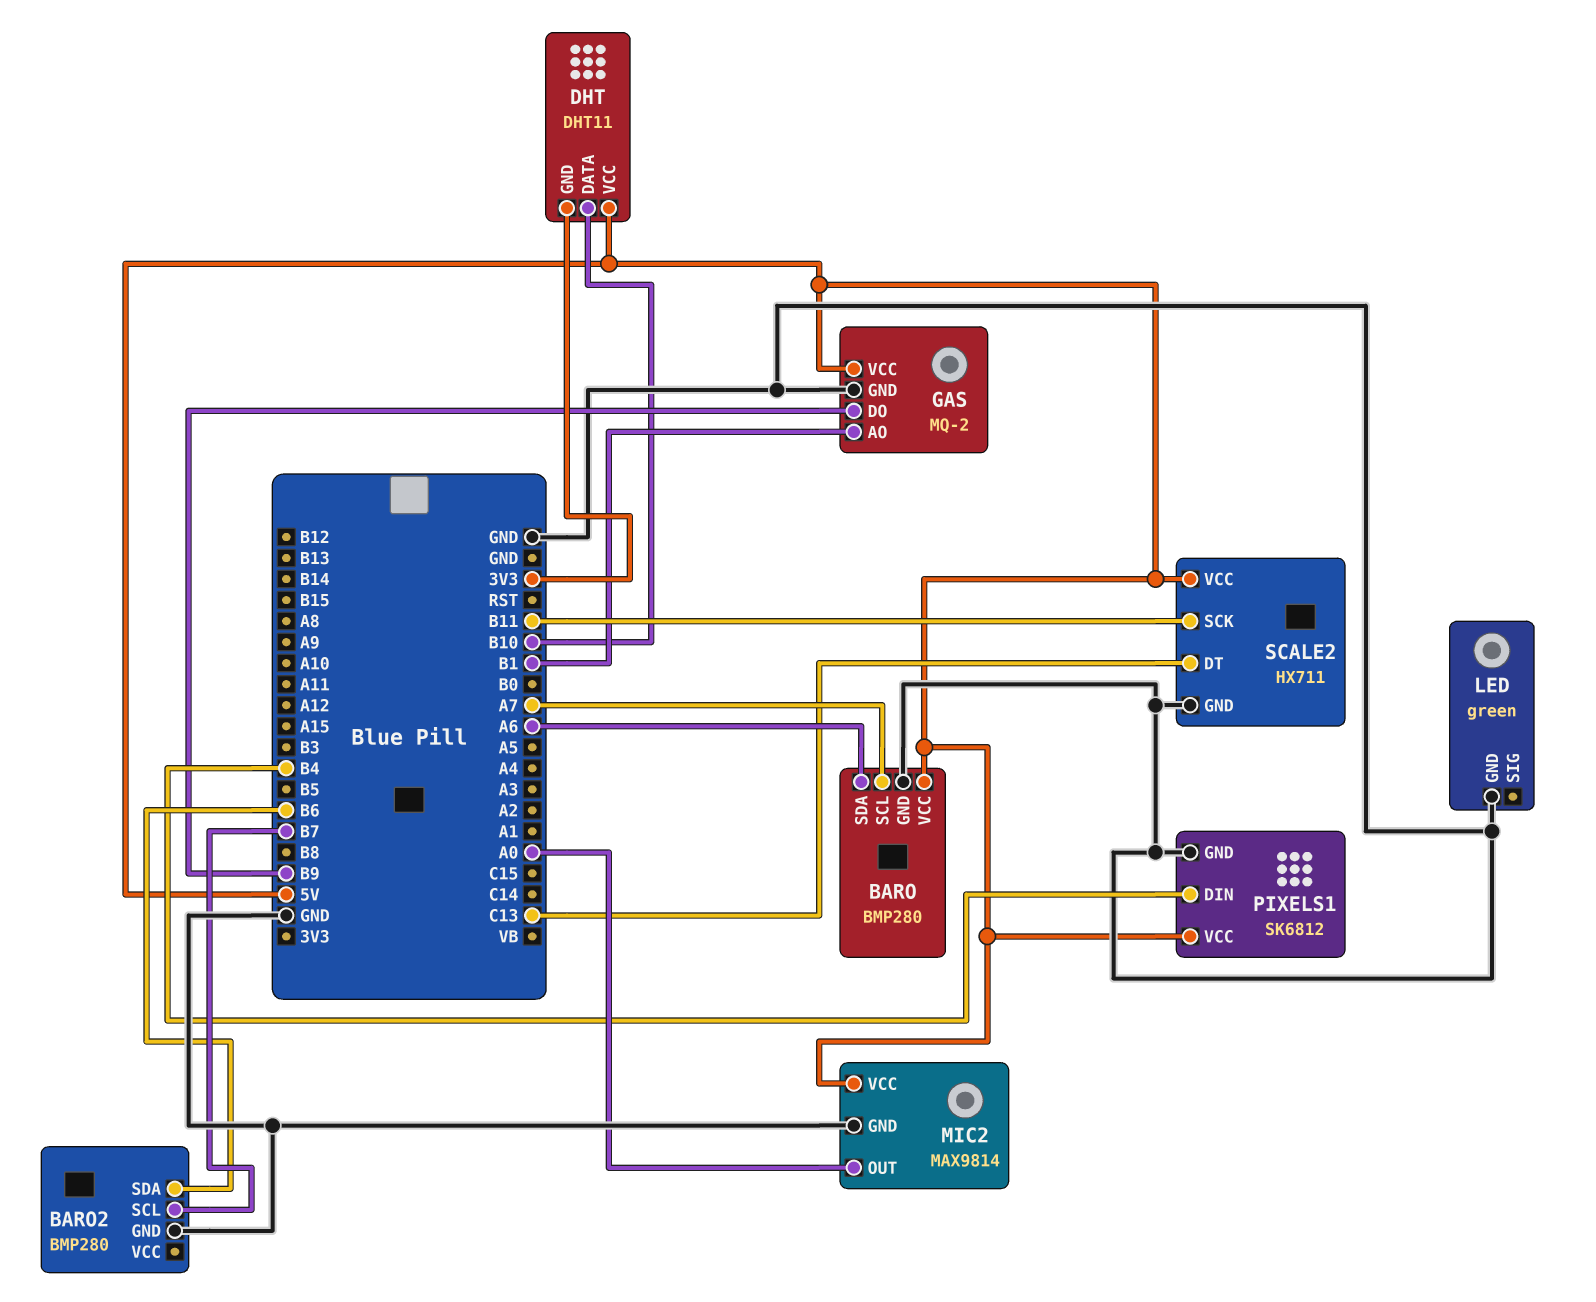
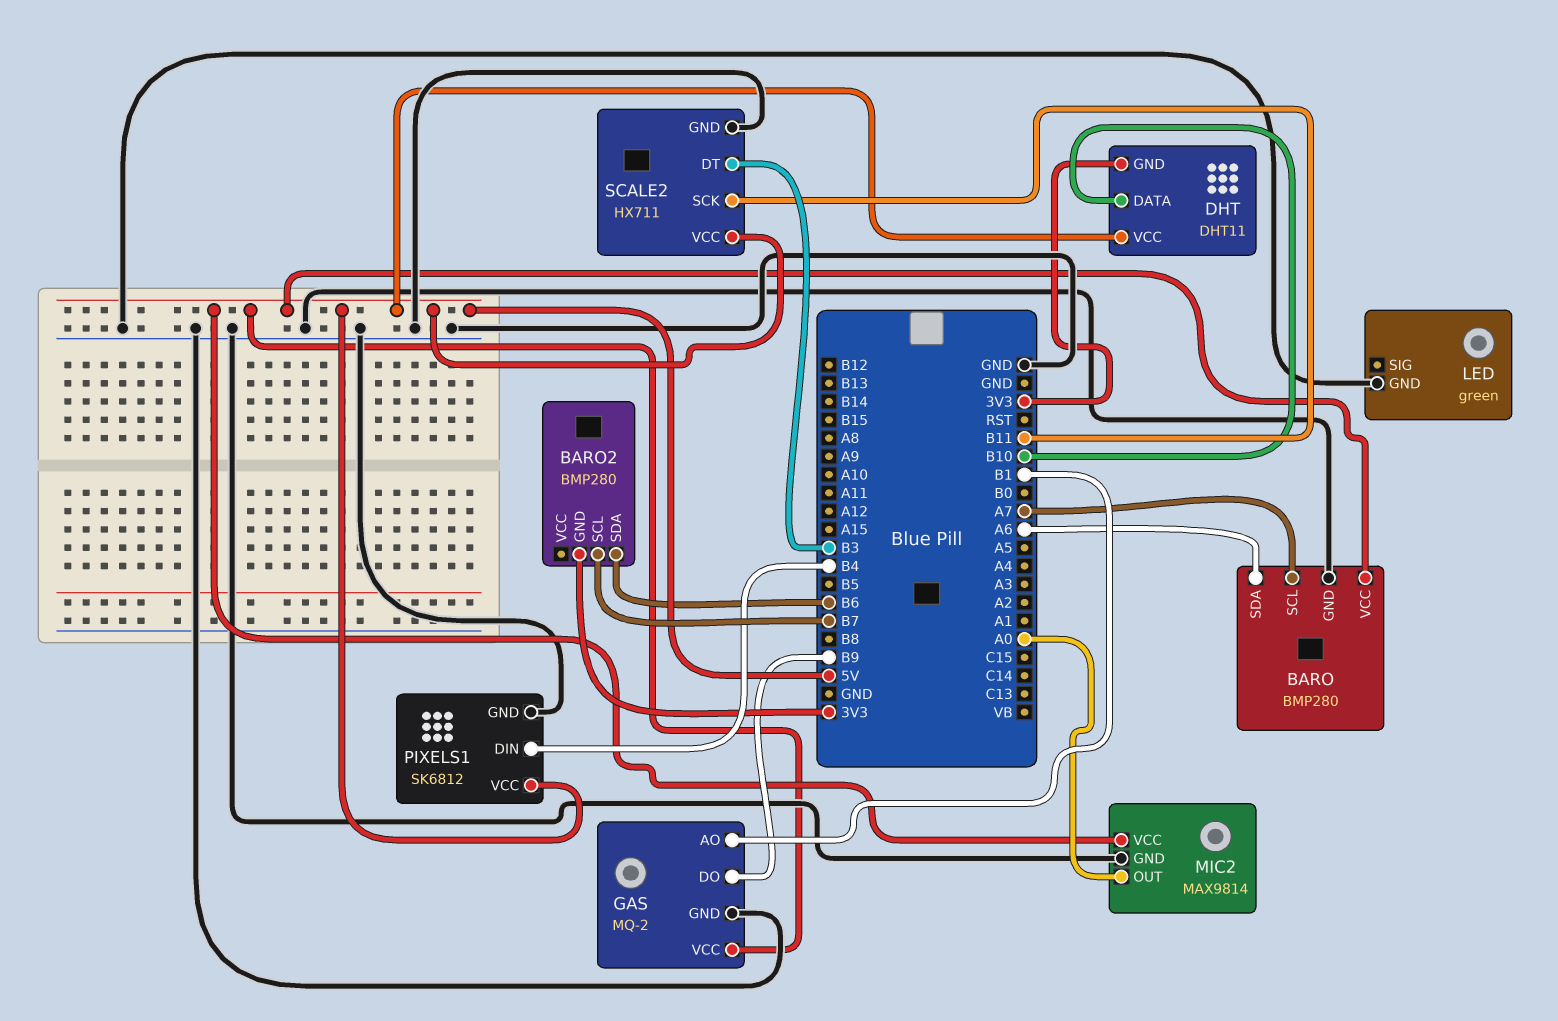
BARO2 pin GND: GND -> 3V3
SCALE2 pin DT: C13 -> B3

